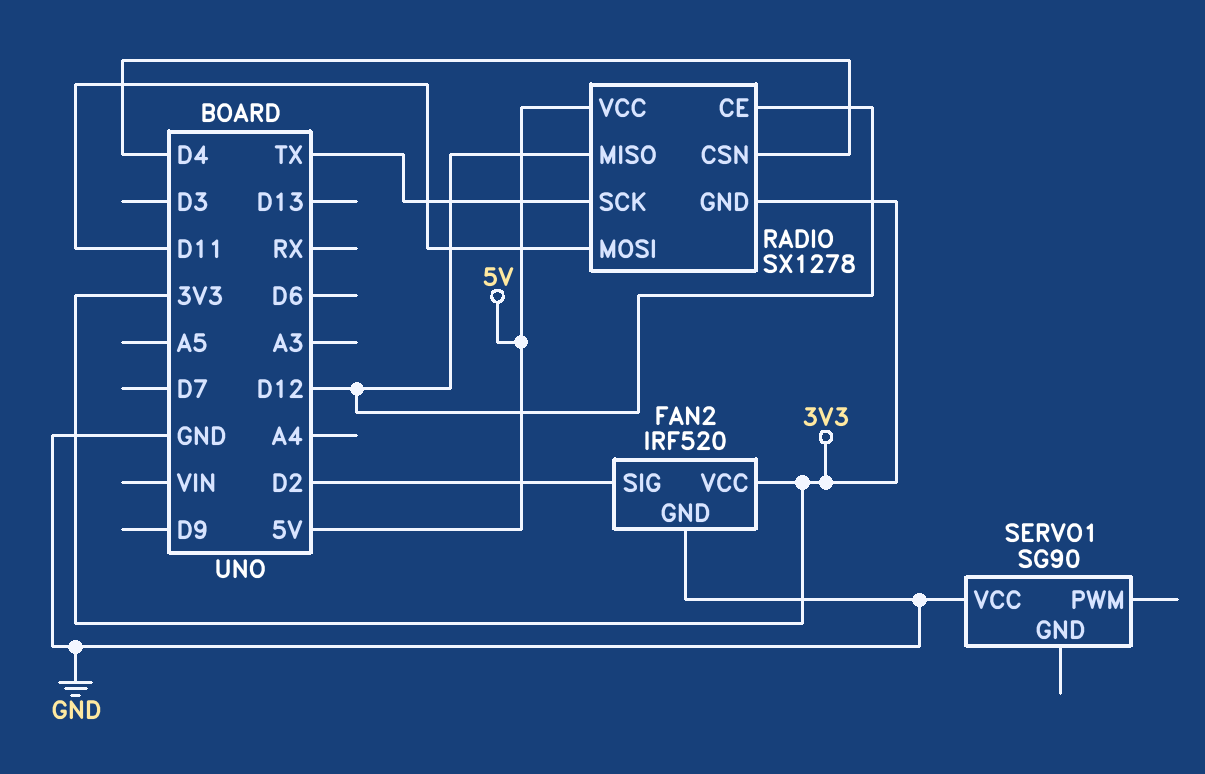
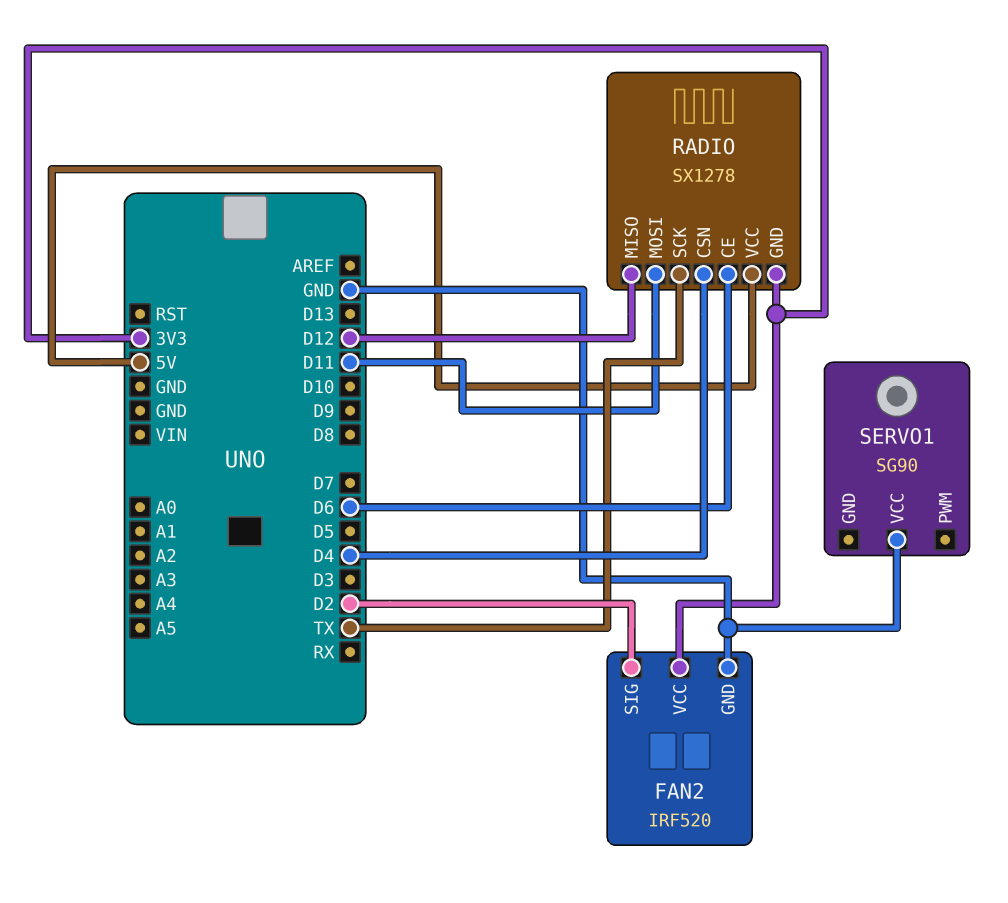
RADIO pin CE: D12 -> D6

